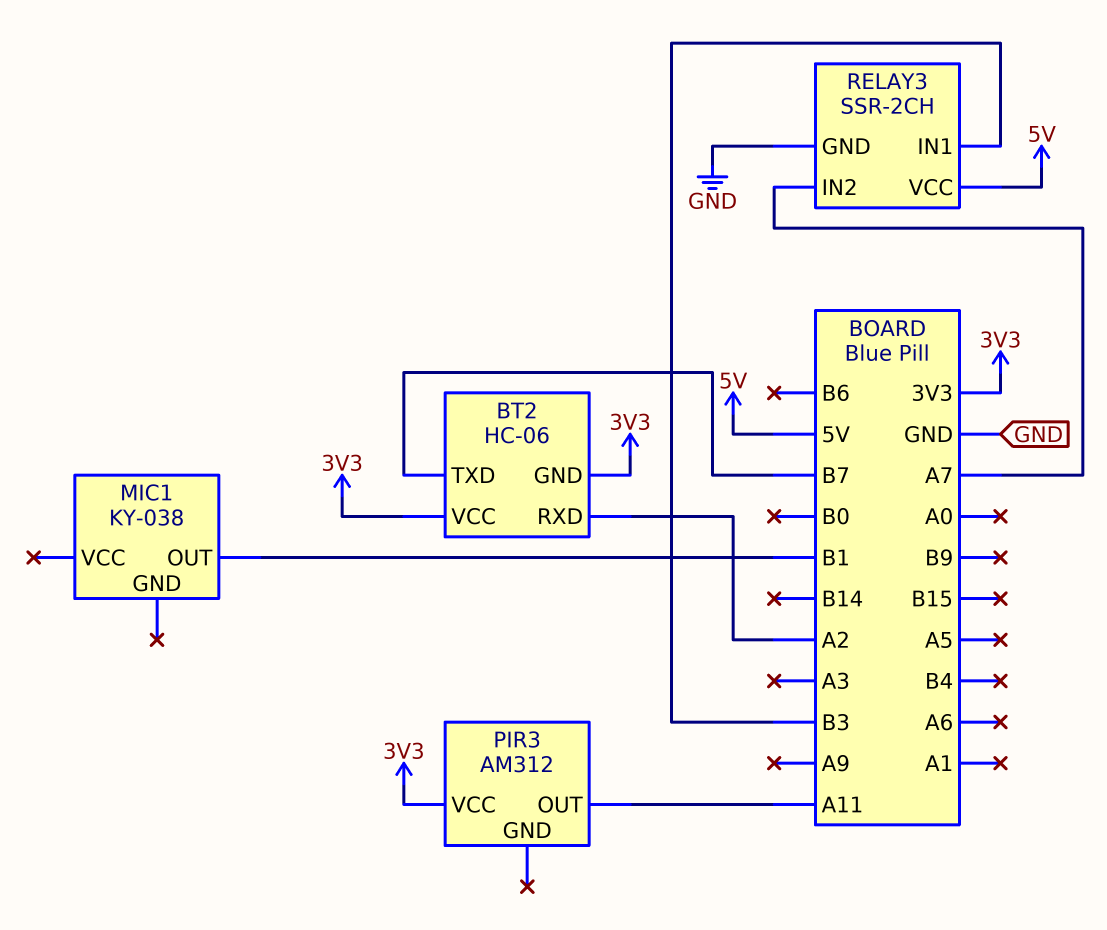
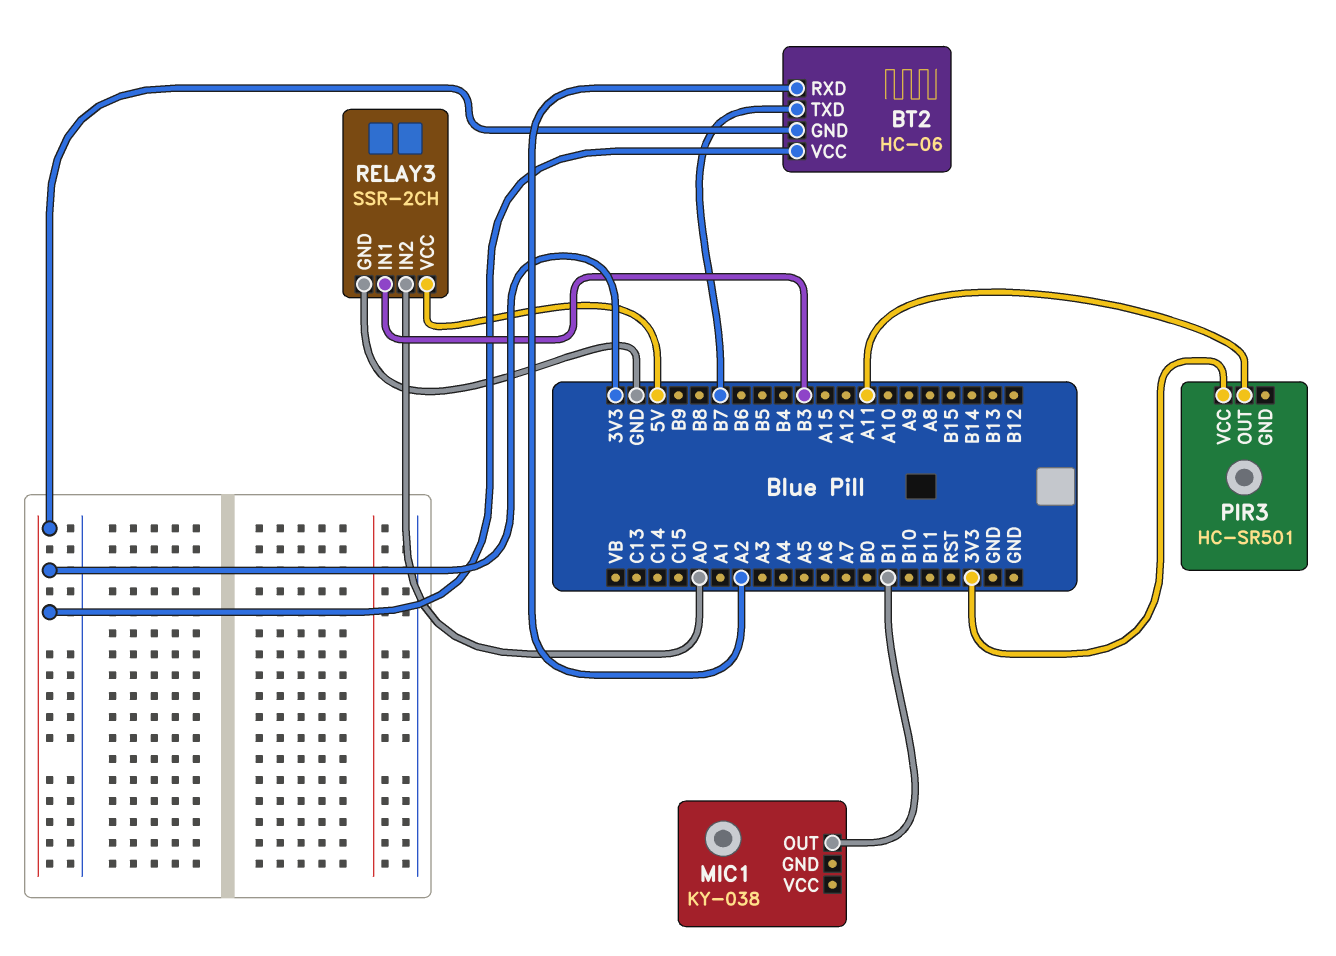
PIR3: AM312 -> HC-SR501
RELAY3 pin IN2: A7 -> A0

